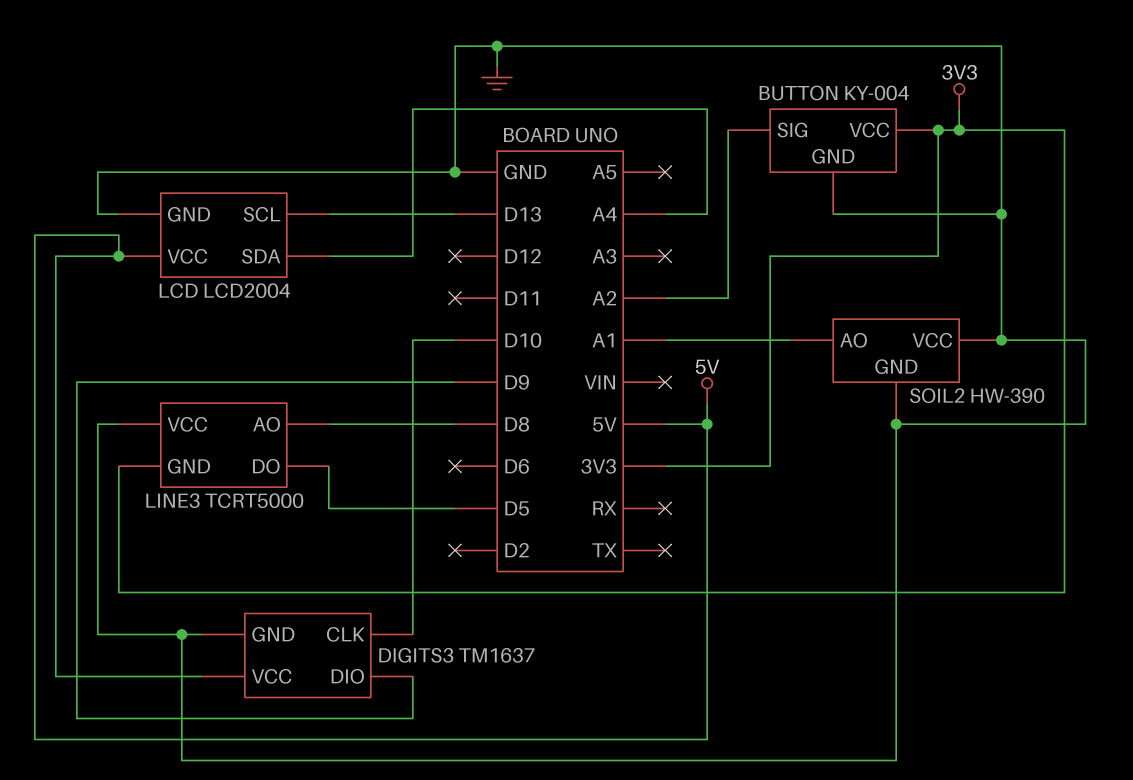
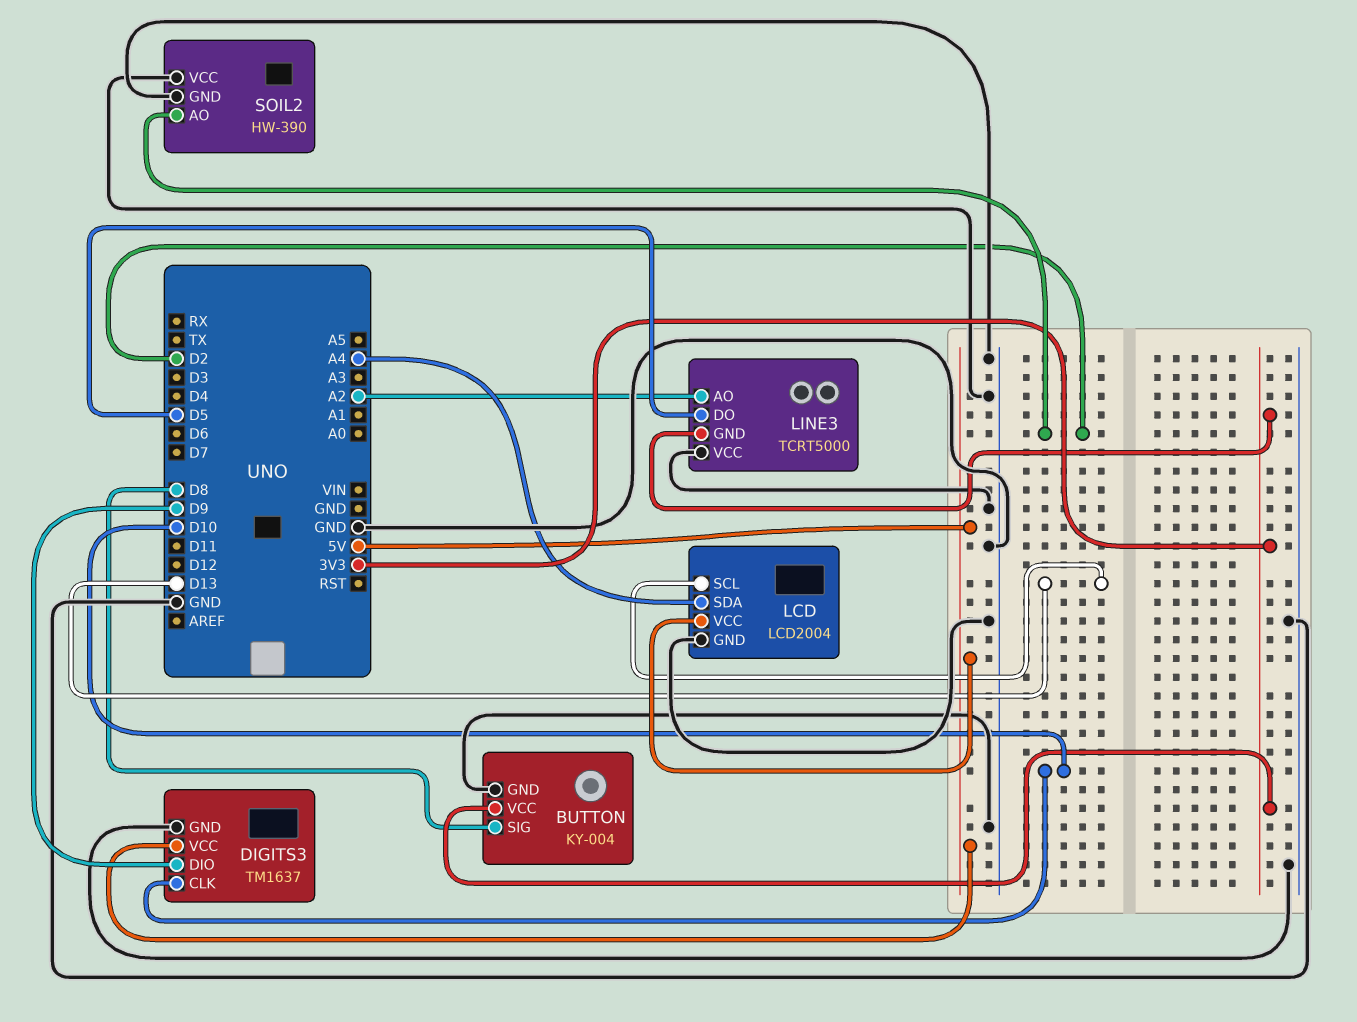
BUTTON pin SIG: A2 -> D8
LINE3 pin AO: D8 -> A2
SOIL2 pin AO: A1 -> D2

